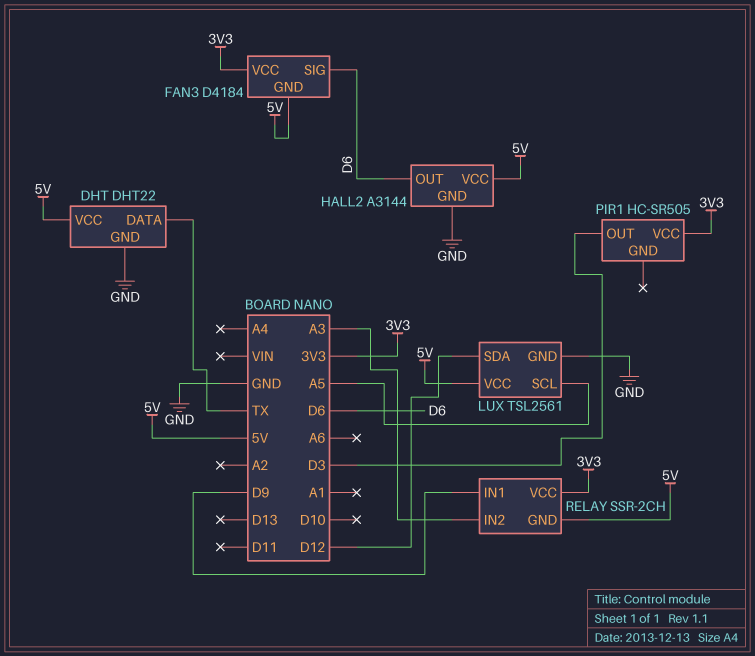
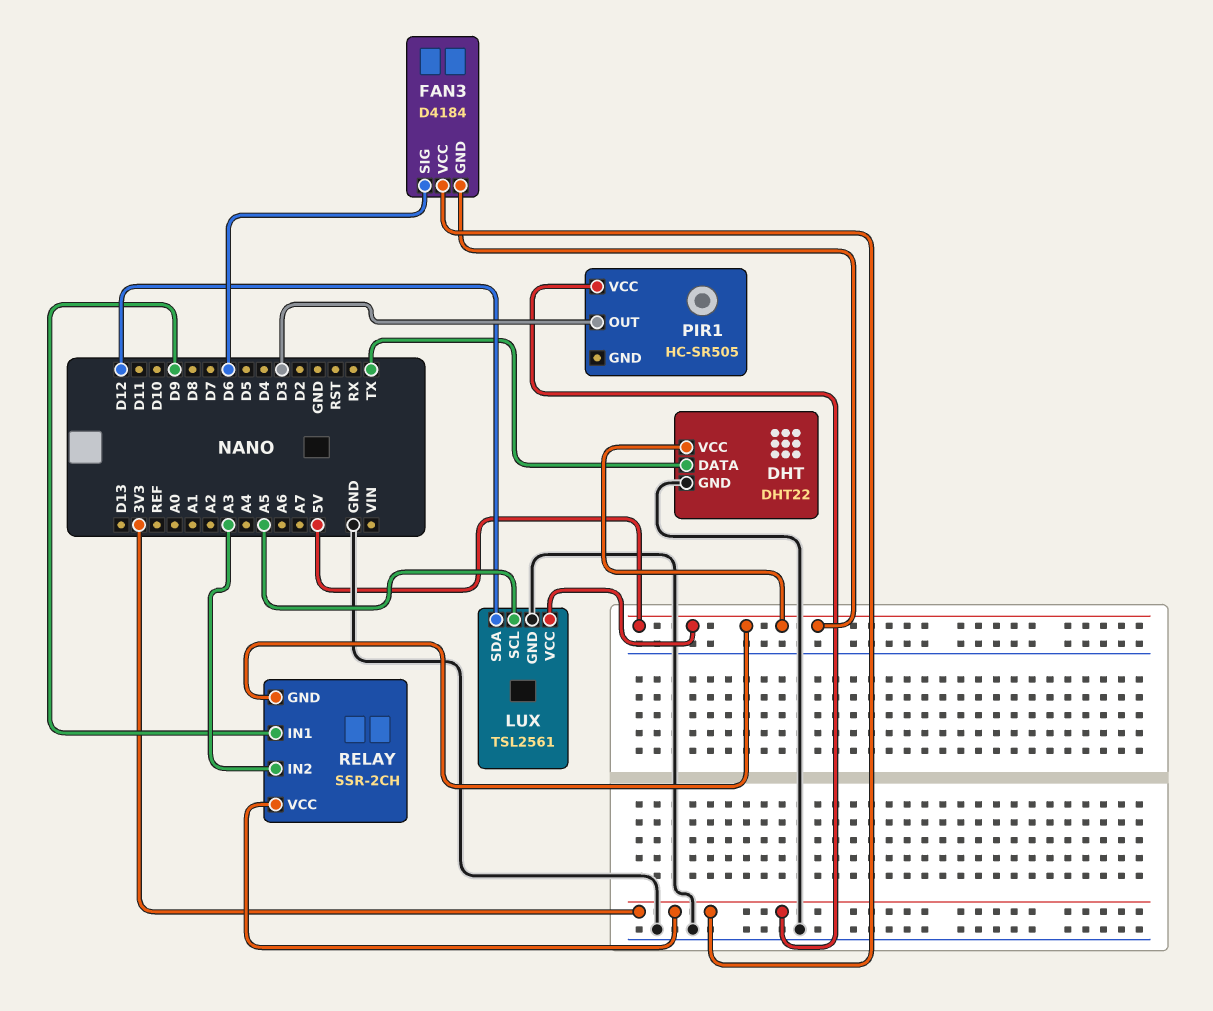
HALL2: A3144 -> none
HALL2 pin GND: GND -> none
HALL2 pin OUT: D6 -> none
HALL2 pin VCC: 5V -> none

